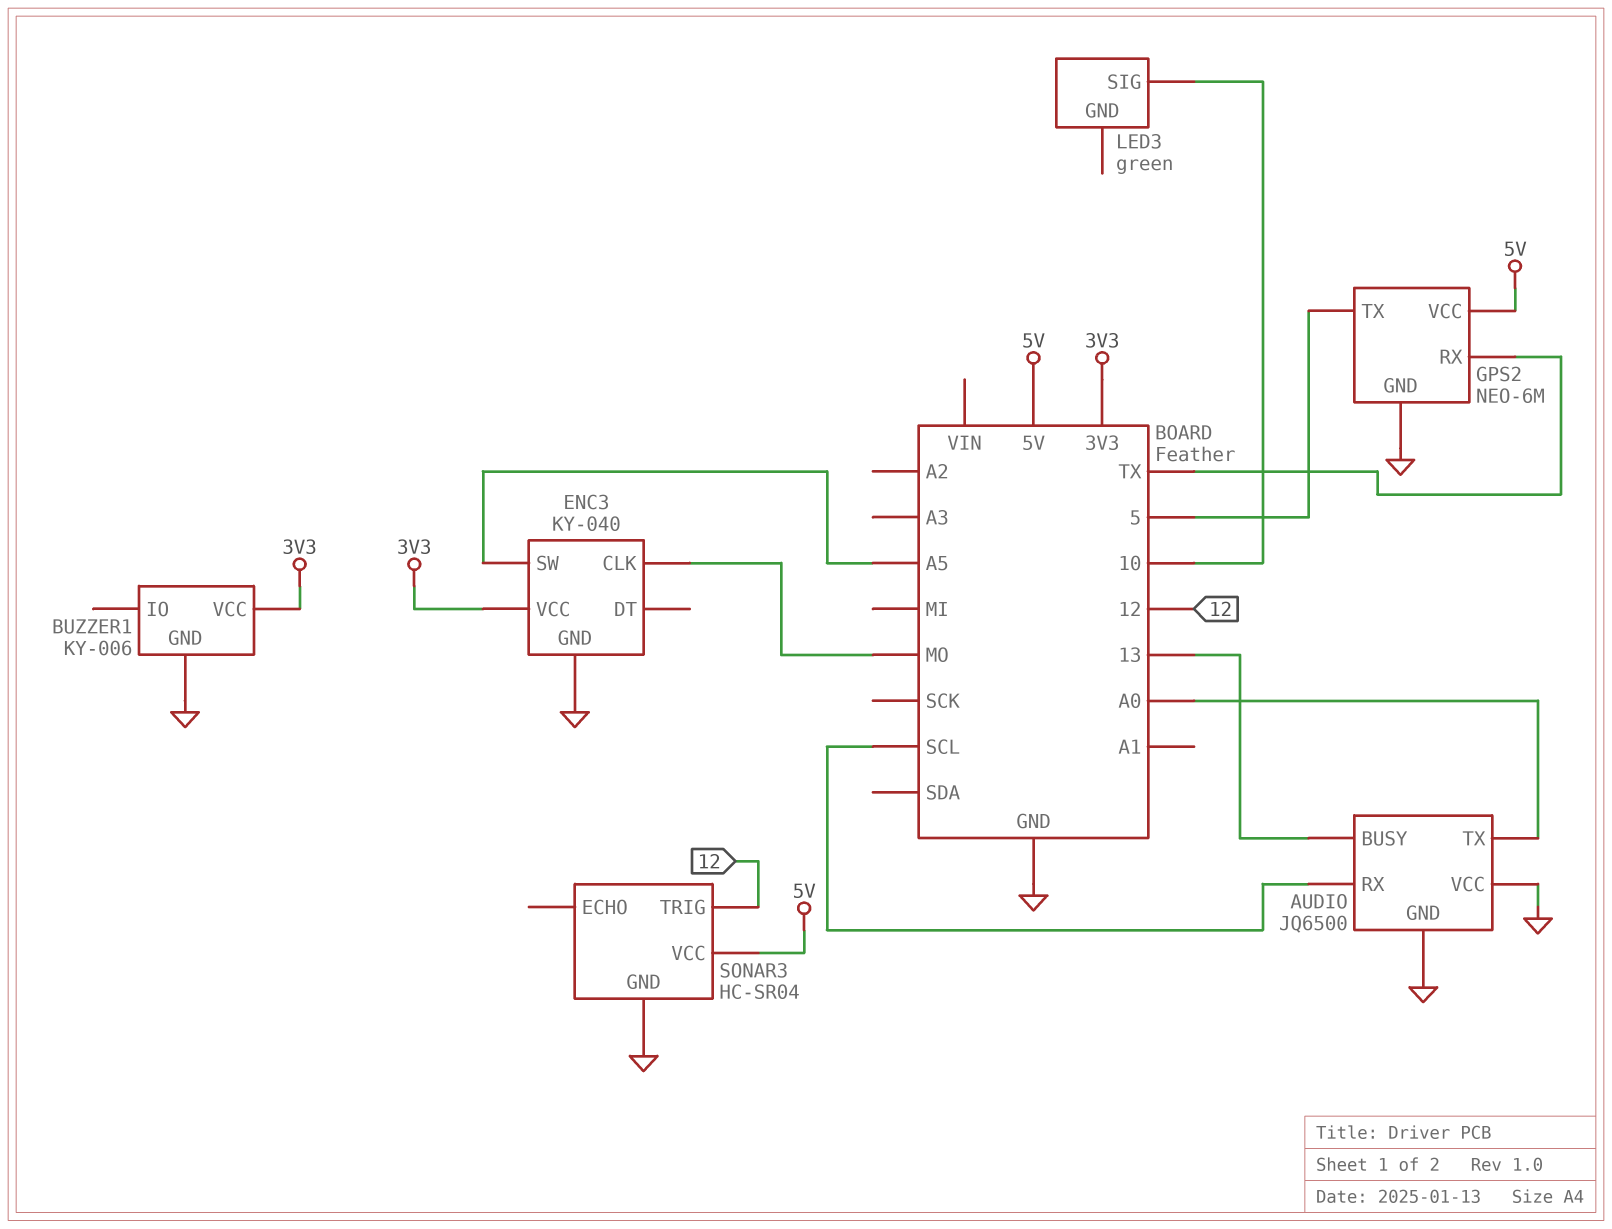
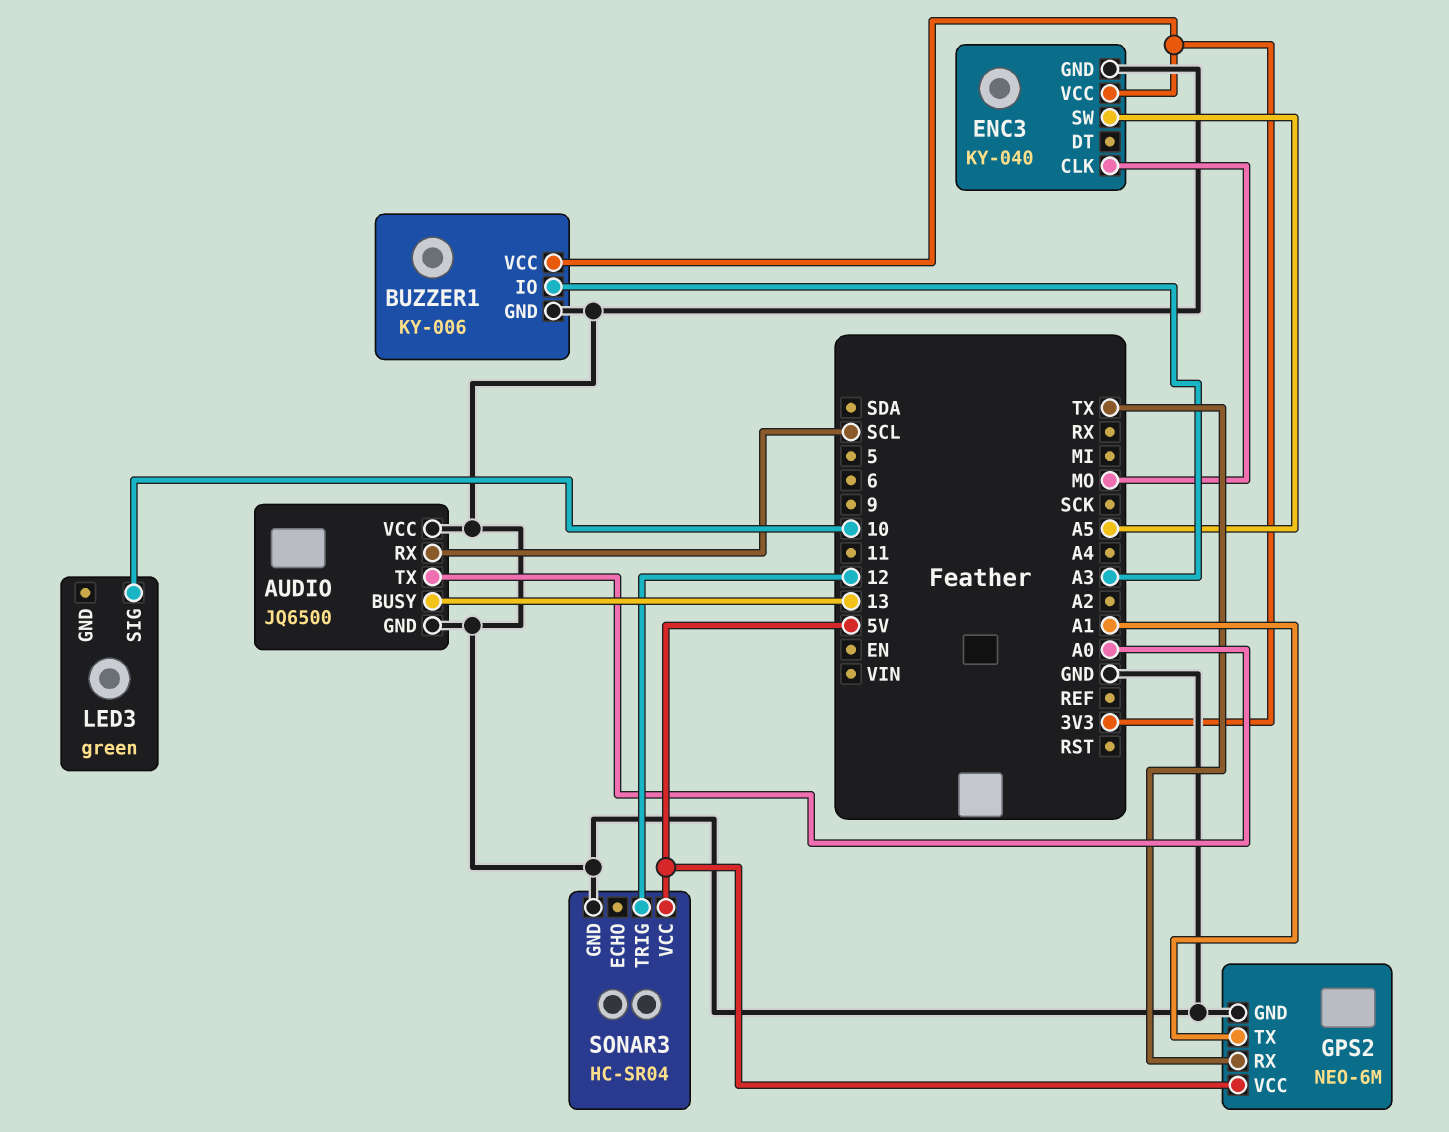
BUZZER1 pin IO: none -> A3
GPS2 pin TX: 5 -> A1

